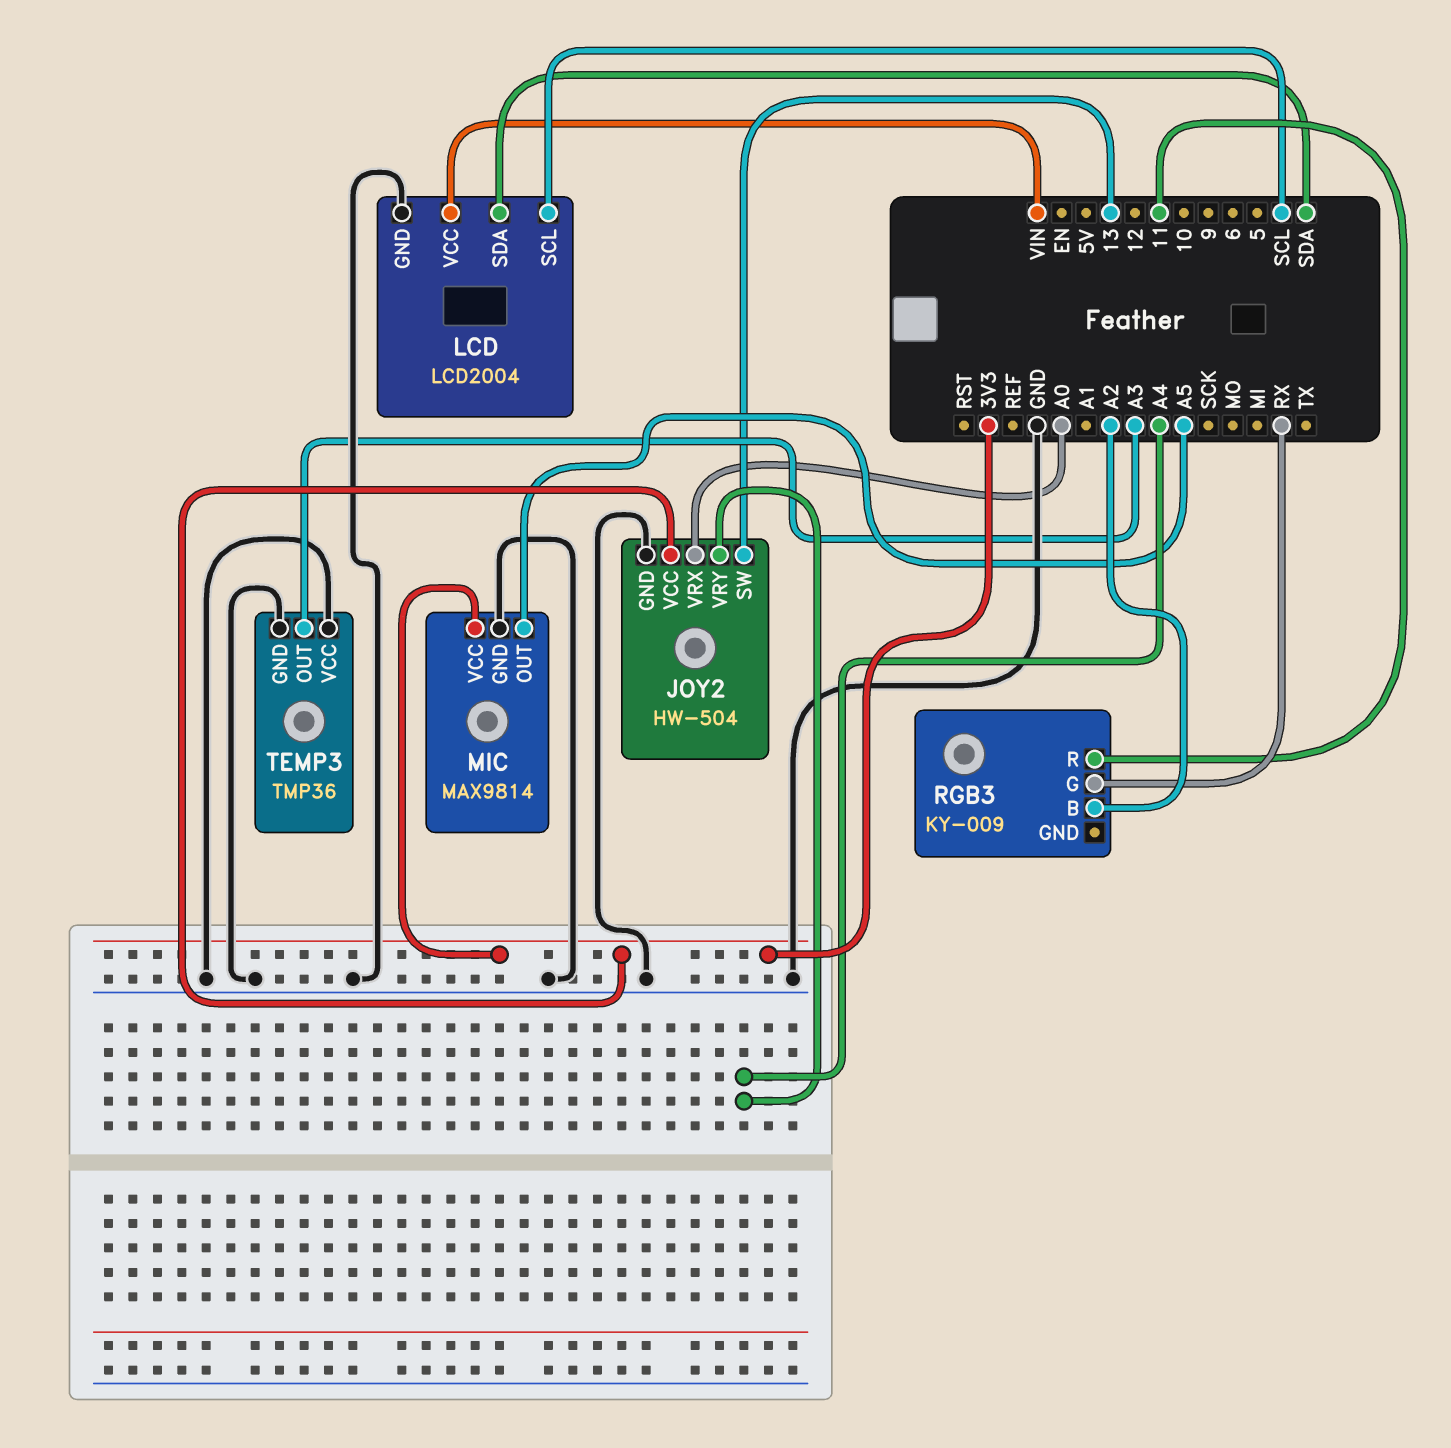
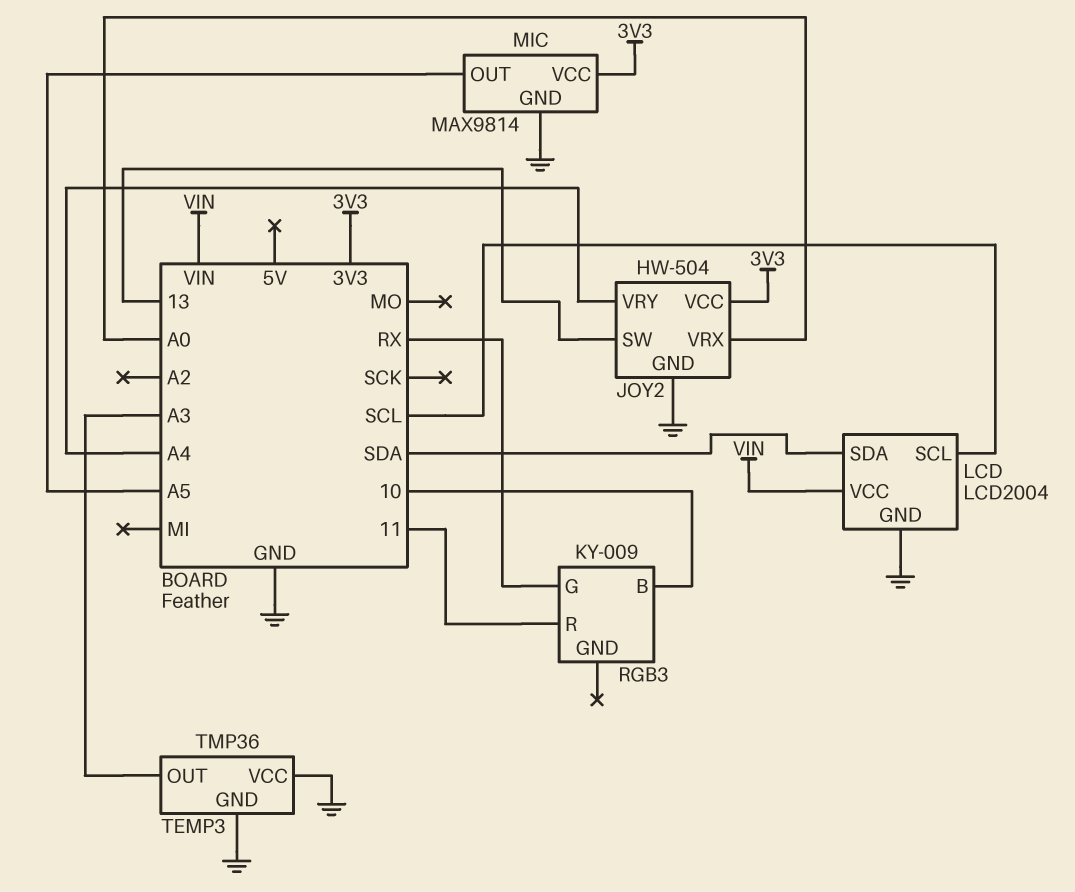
RGB3 pin B: A2 -> 10

